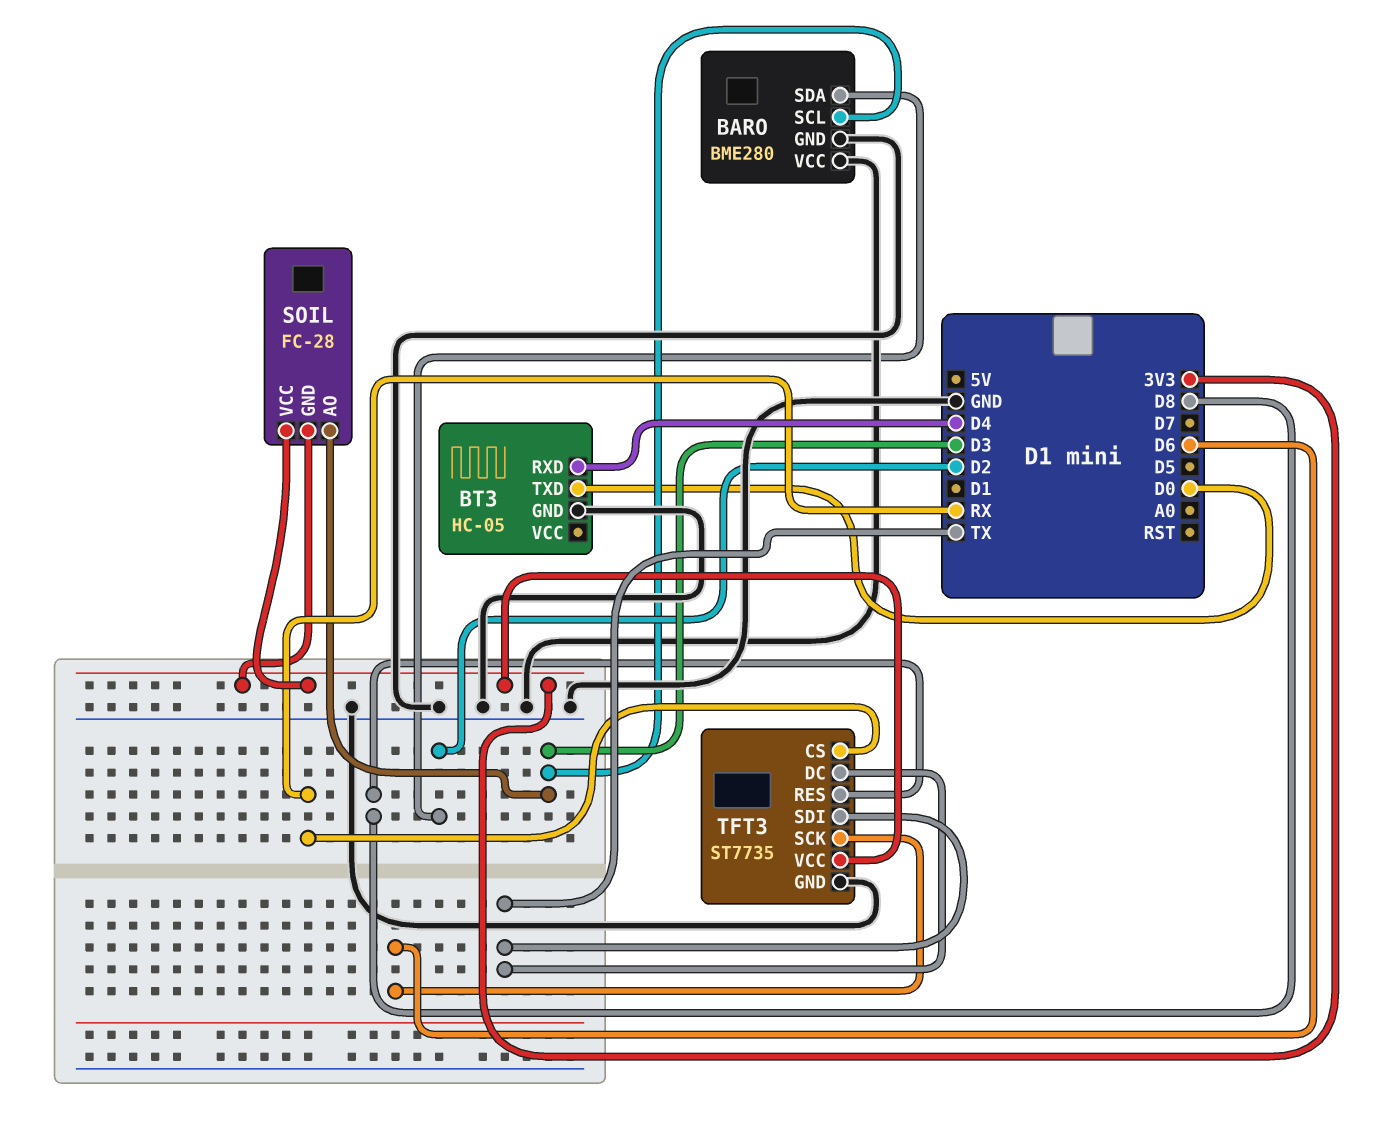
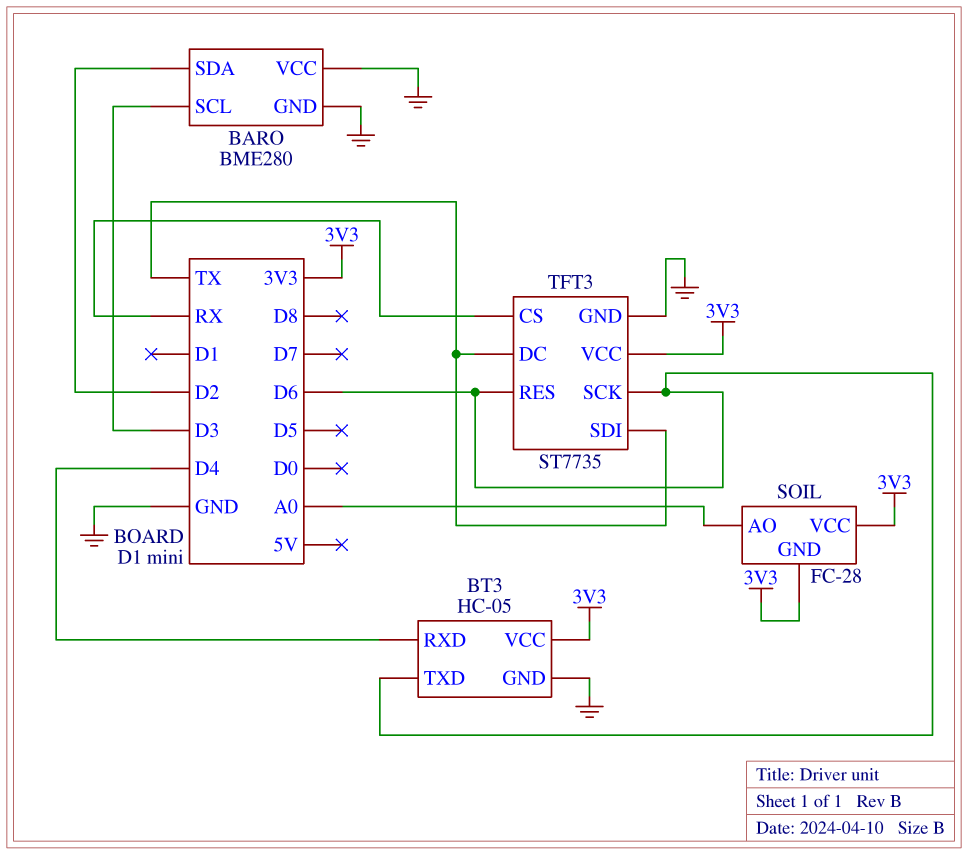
BT3 pin TXD: D0 -> D6
BT3 pin VCC: none -> 3V3
SOIL pin AO: D3 -> A0
TFT3 pin RES: D8 -> D6

